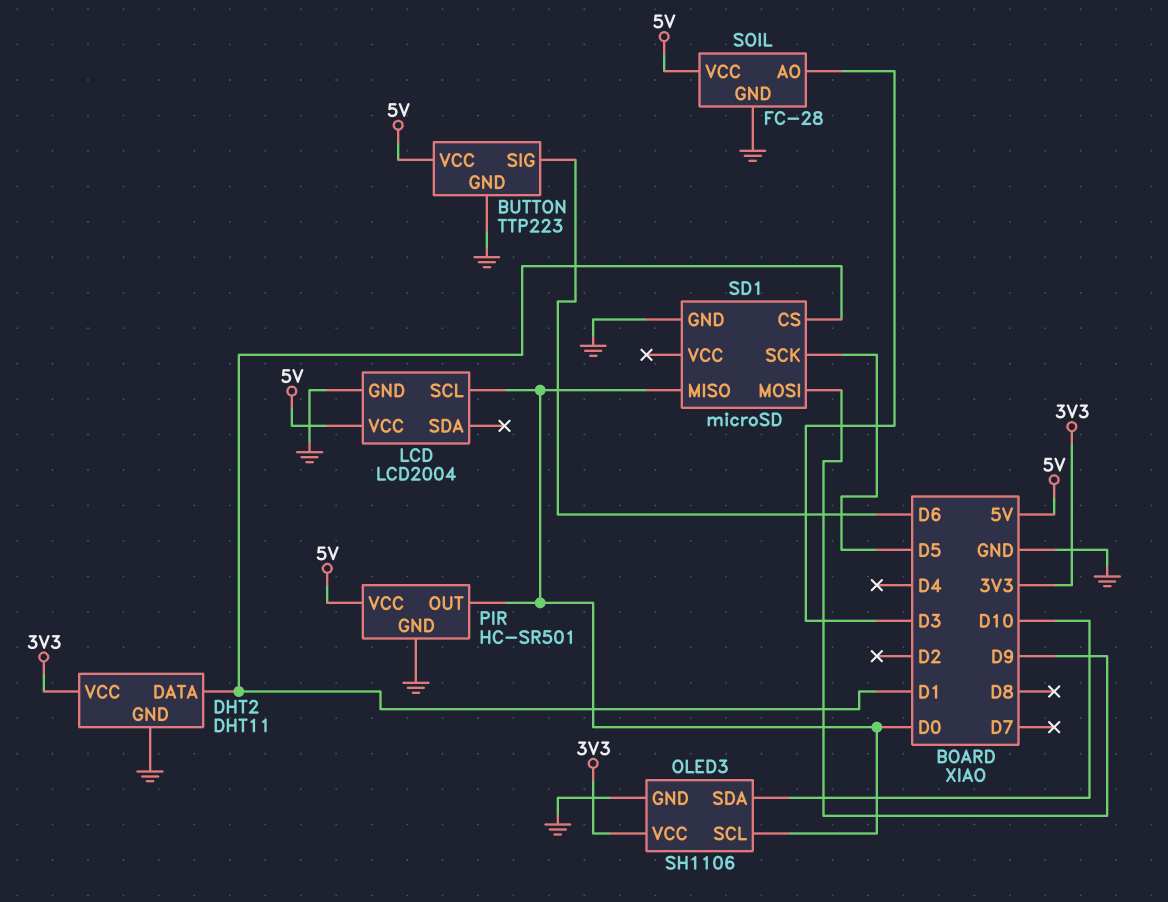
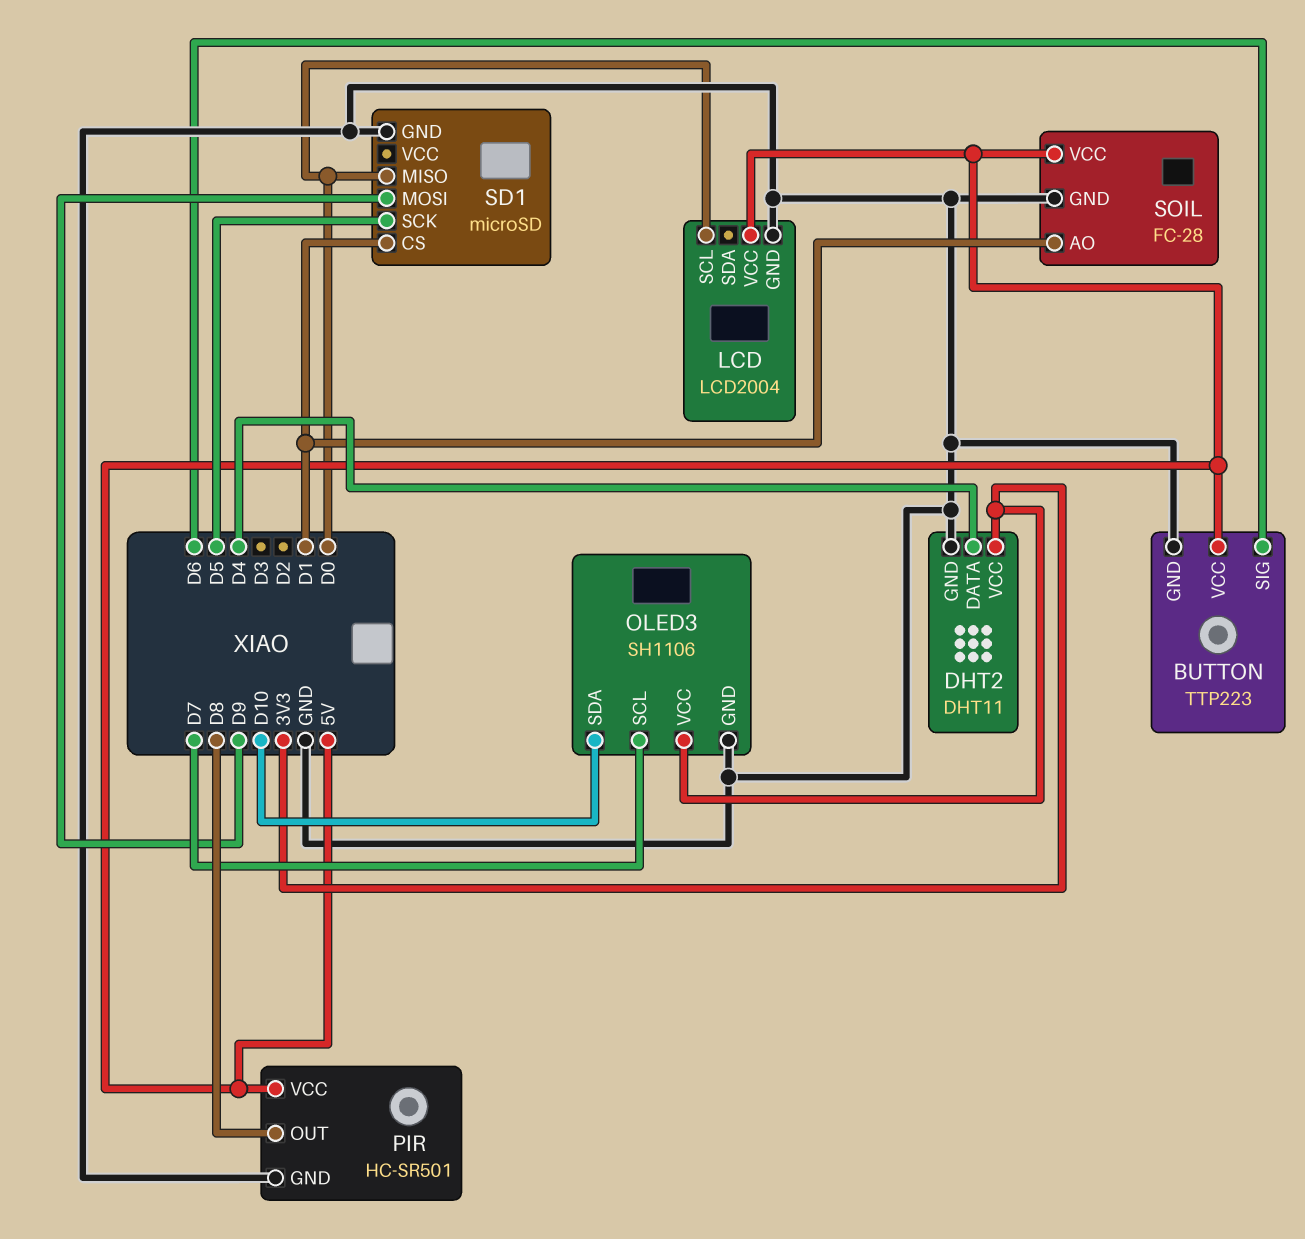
DHT2 pin DATA: D1 -> D4
OLED3 pin SCL: D0 -> D7
PIR pin OUT: D0 -> D8
SOIL pin AO: D3 -> D1

